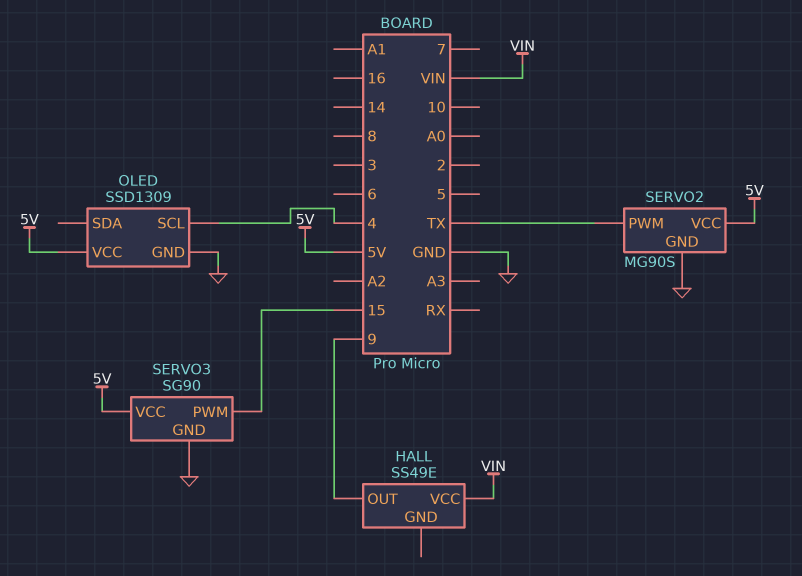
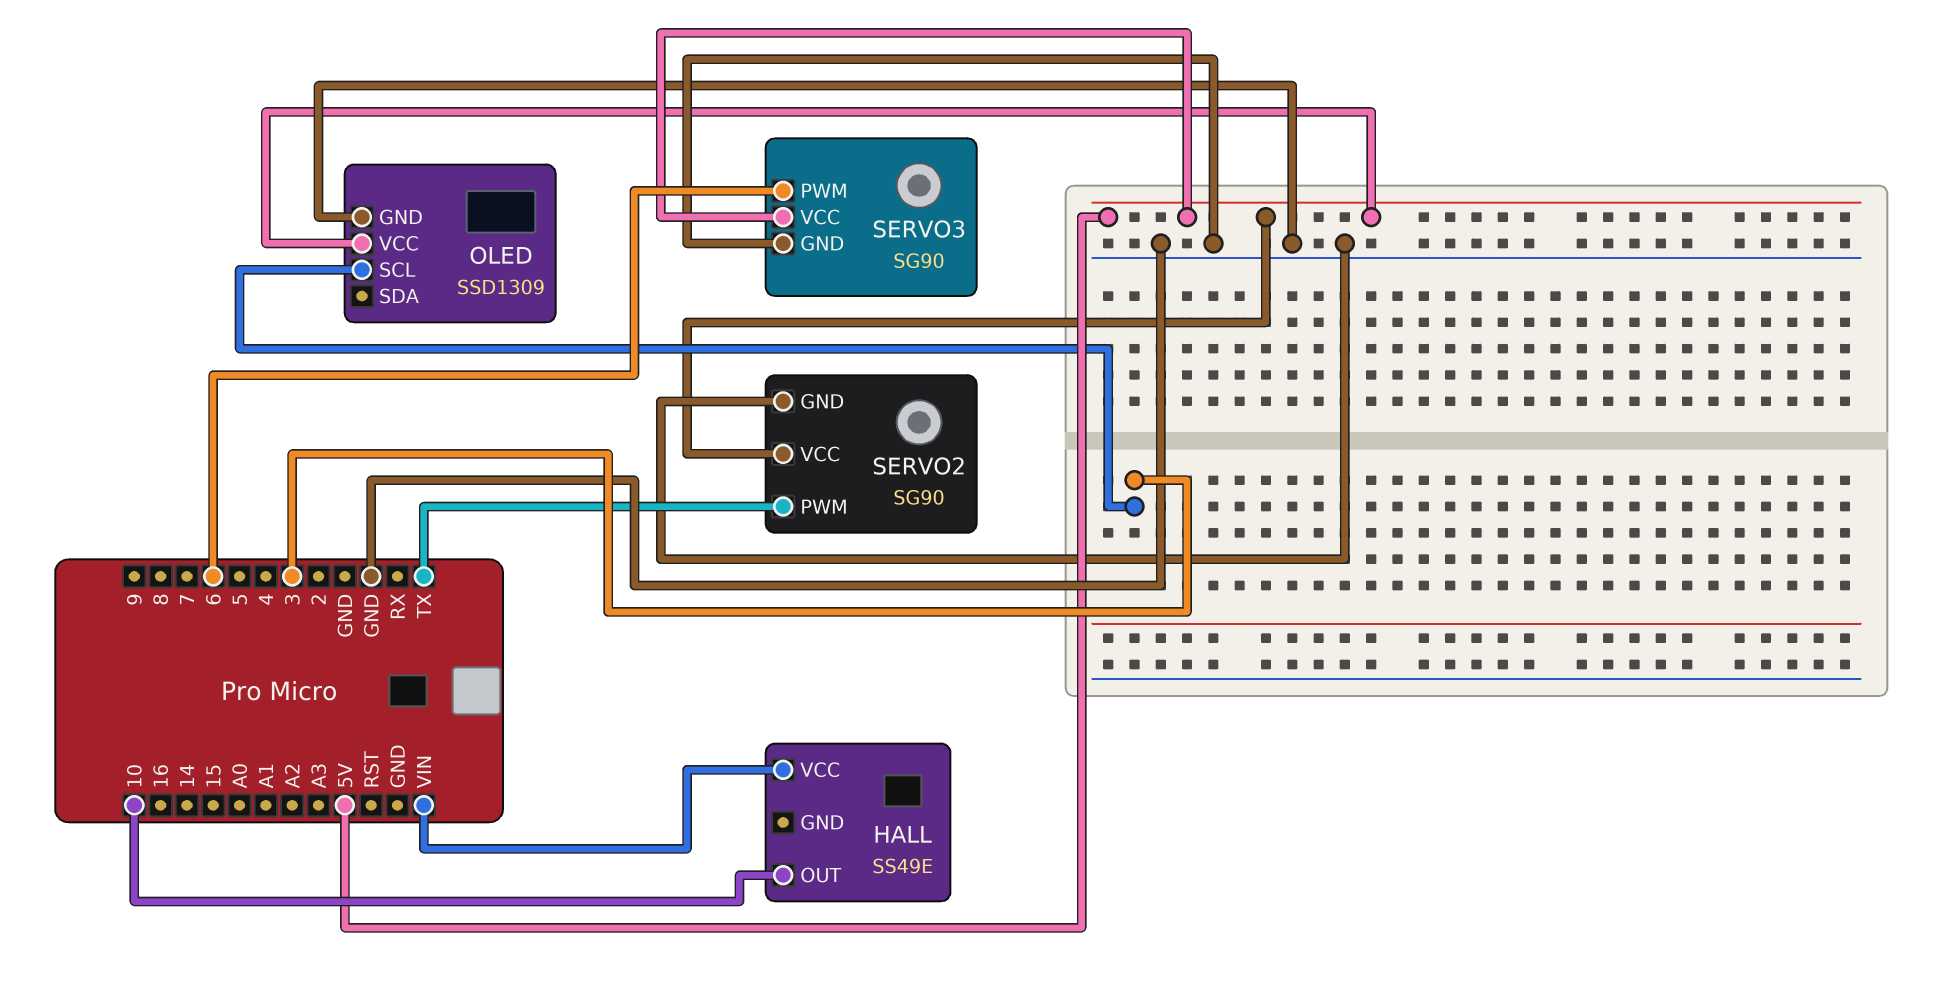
HALL pin OUT: 9 -> 10
OLED pin SCL: 4 -> 3
SERVO2: MG90S -> SG90
SERVO3 pin PWM: 15 -> 6

